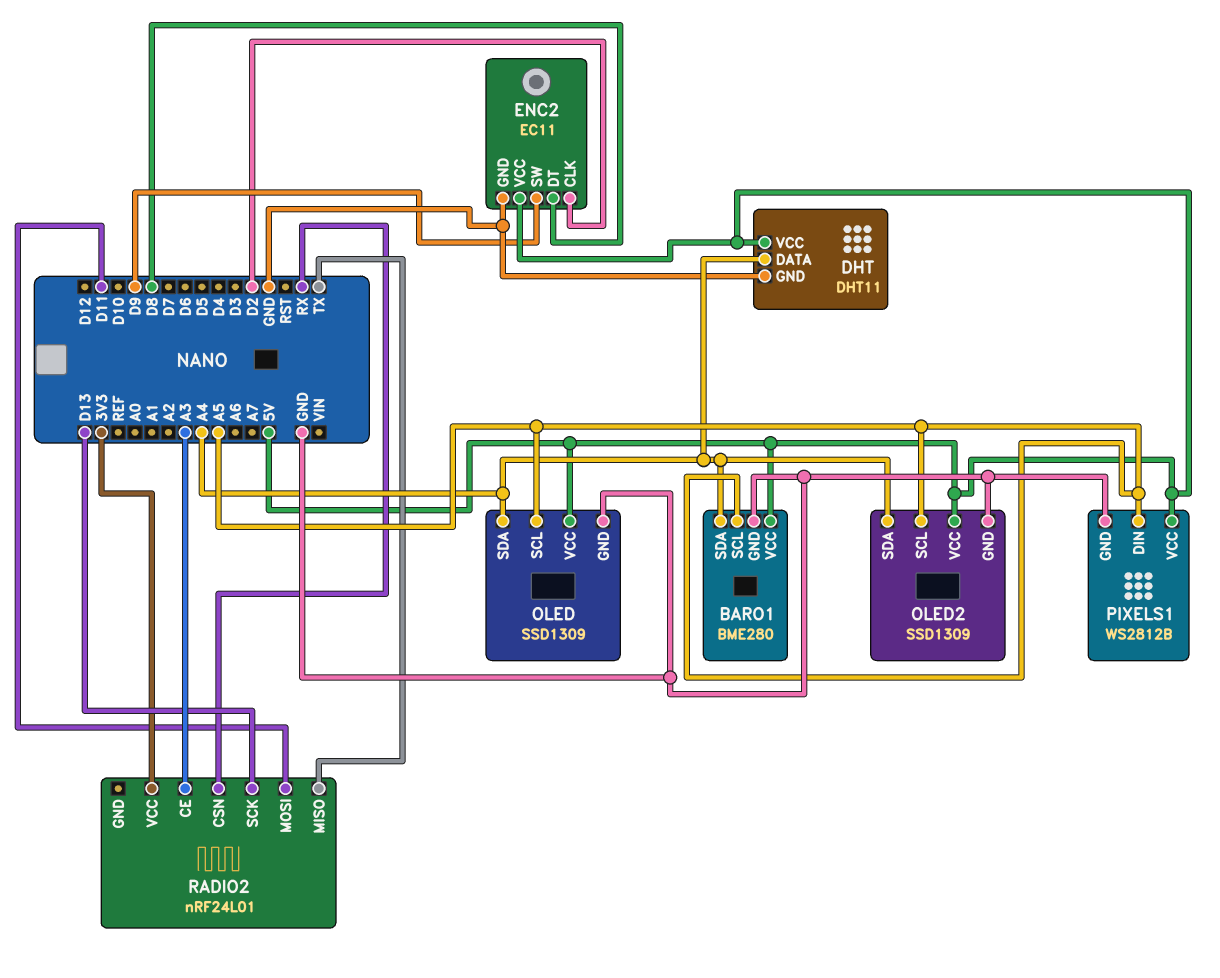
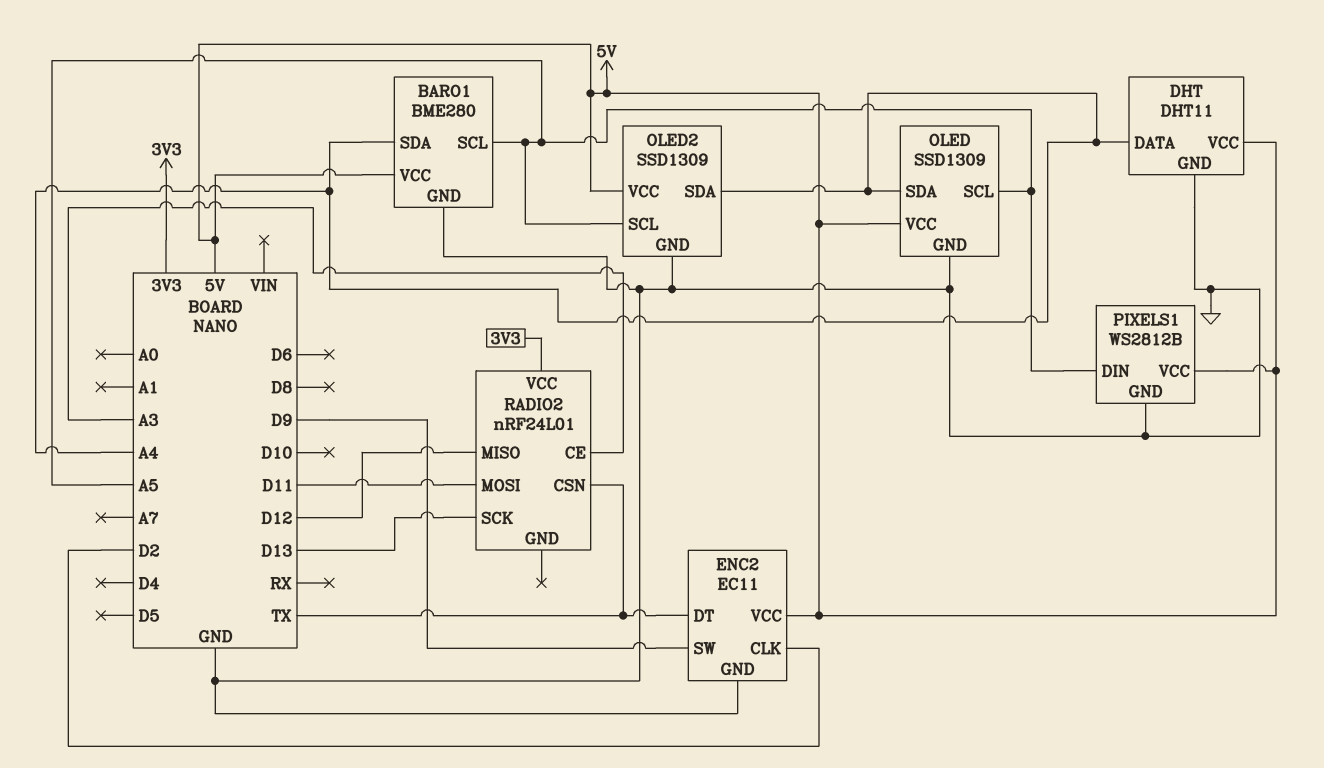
ENC2 pin DT: D8 -> TX
RADIO2 pin CSN: RX -> TX
RADIO2 pin MISO: TX -> D12

